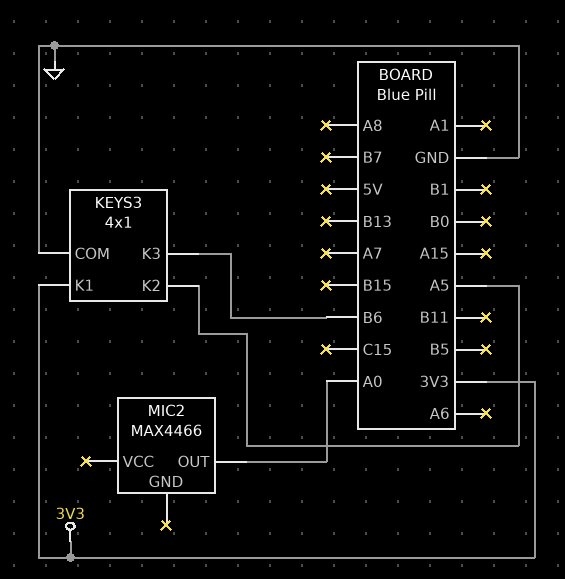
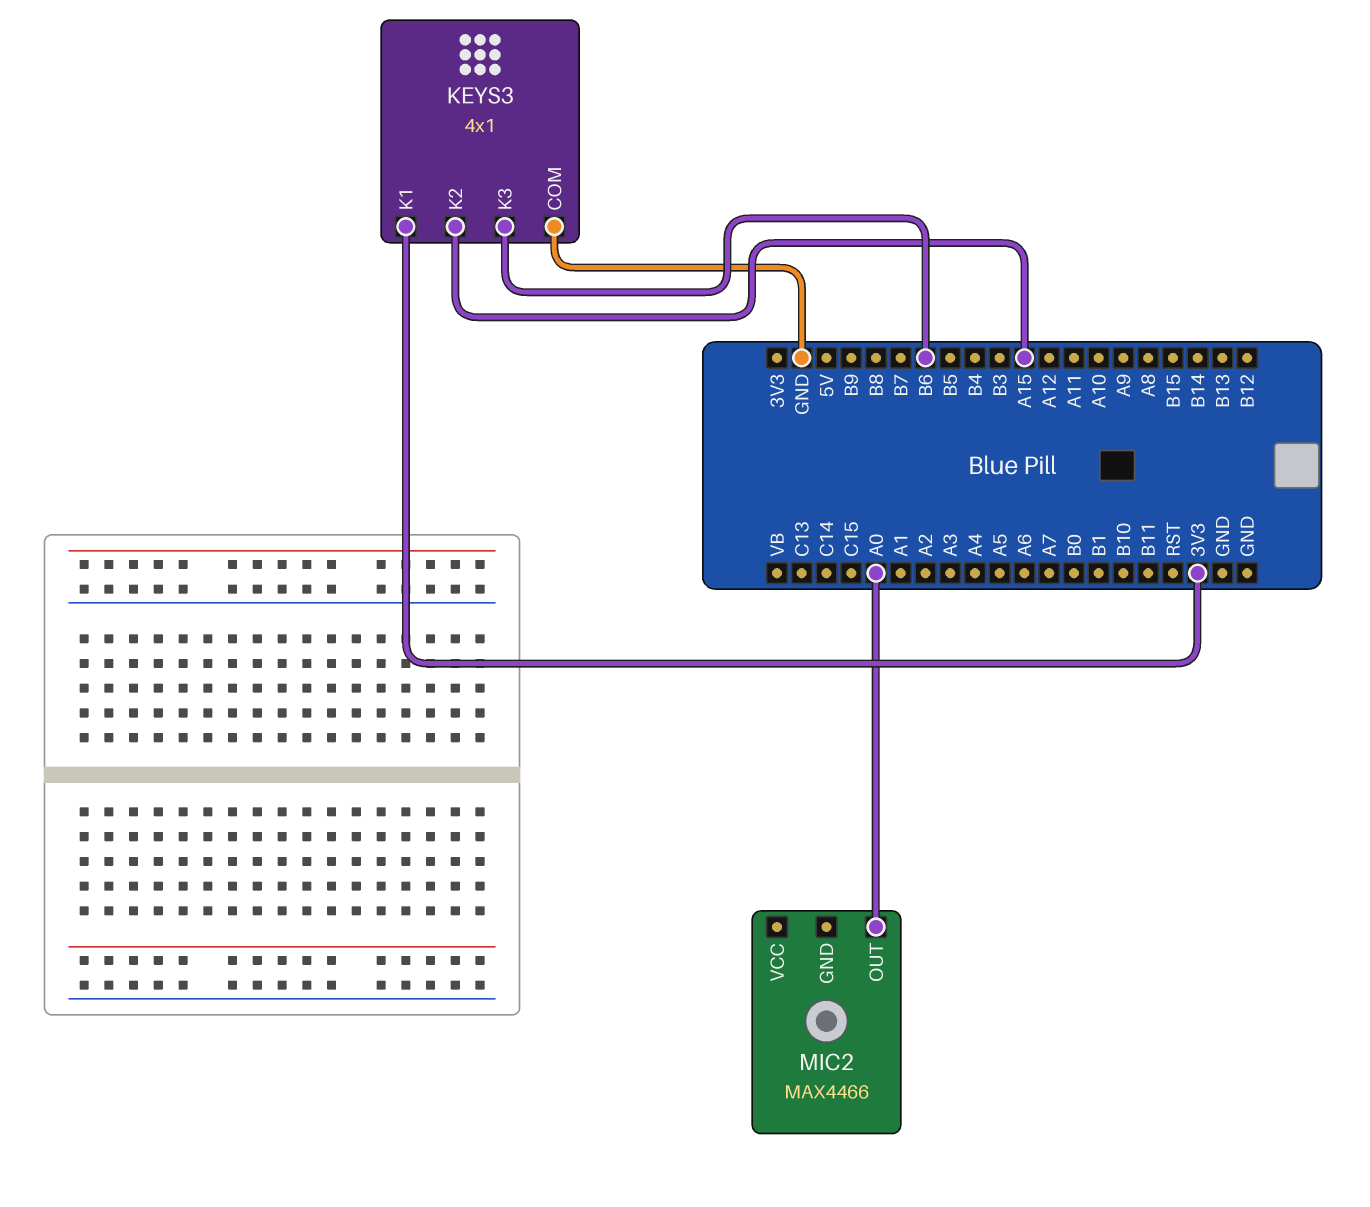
KEYS3 pin K2: A5 -> A15

